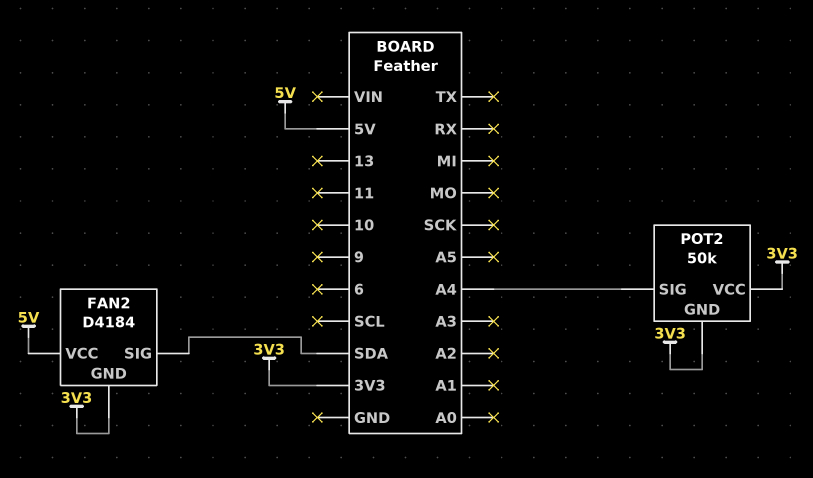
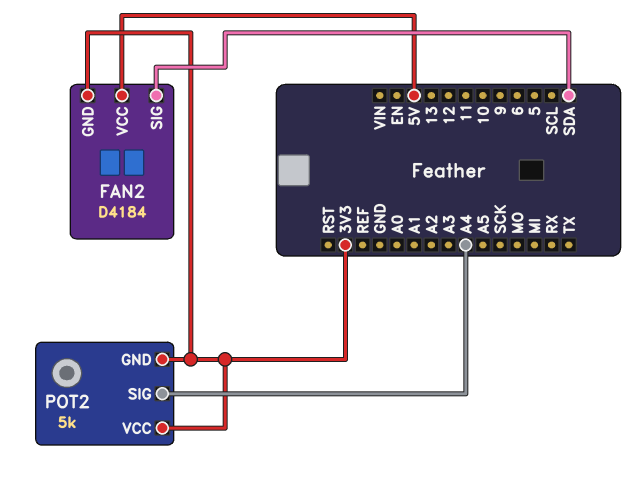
POT2: 50k -> 5k

